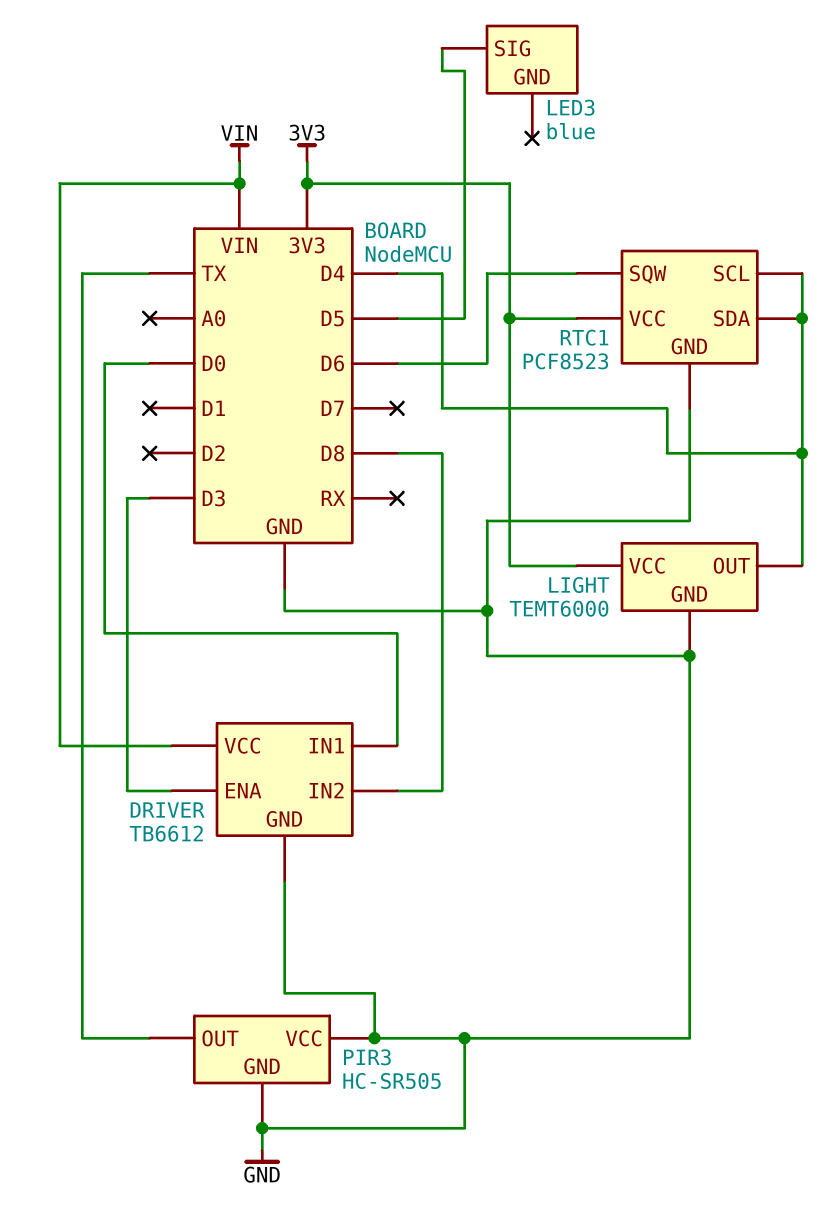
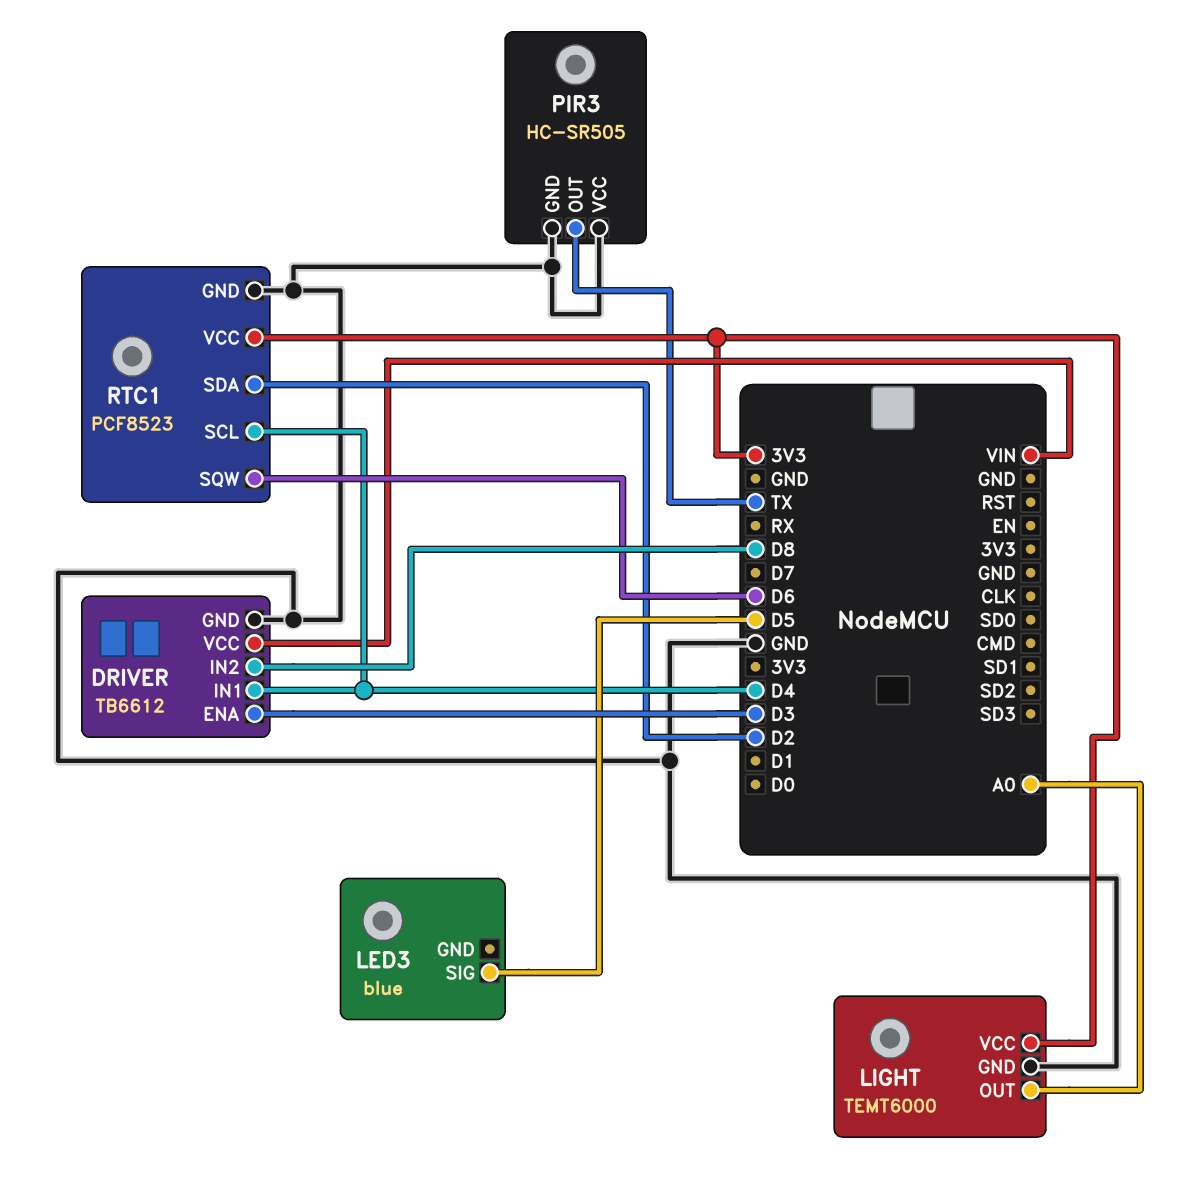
DRIVER pin IN1: D0 -> D4
LIGHT pin OUT: D4 -> A0
RTC1 pin SDA: D4 -> D2

